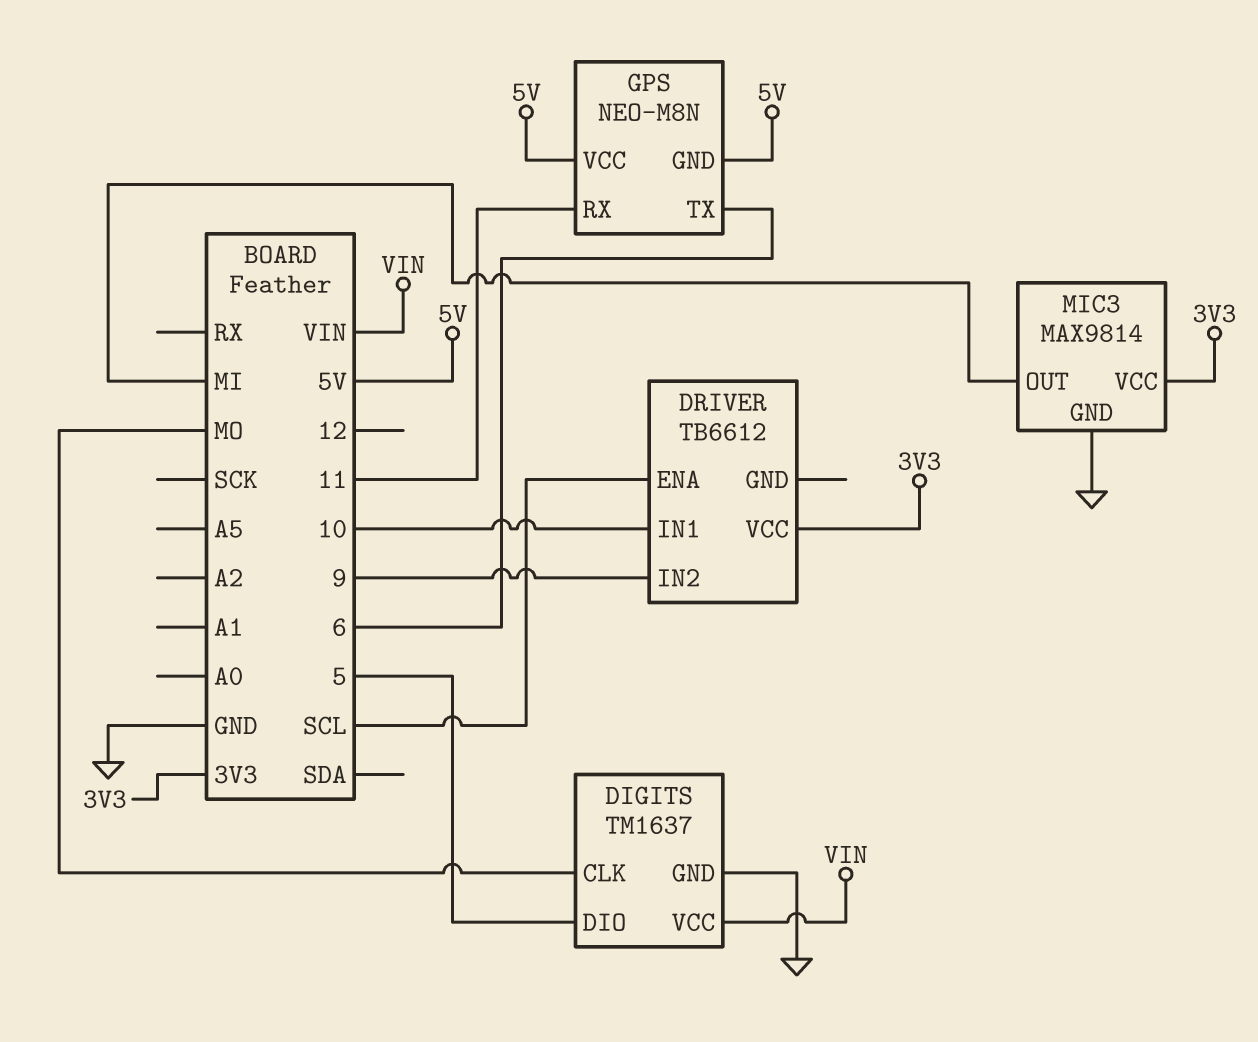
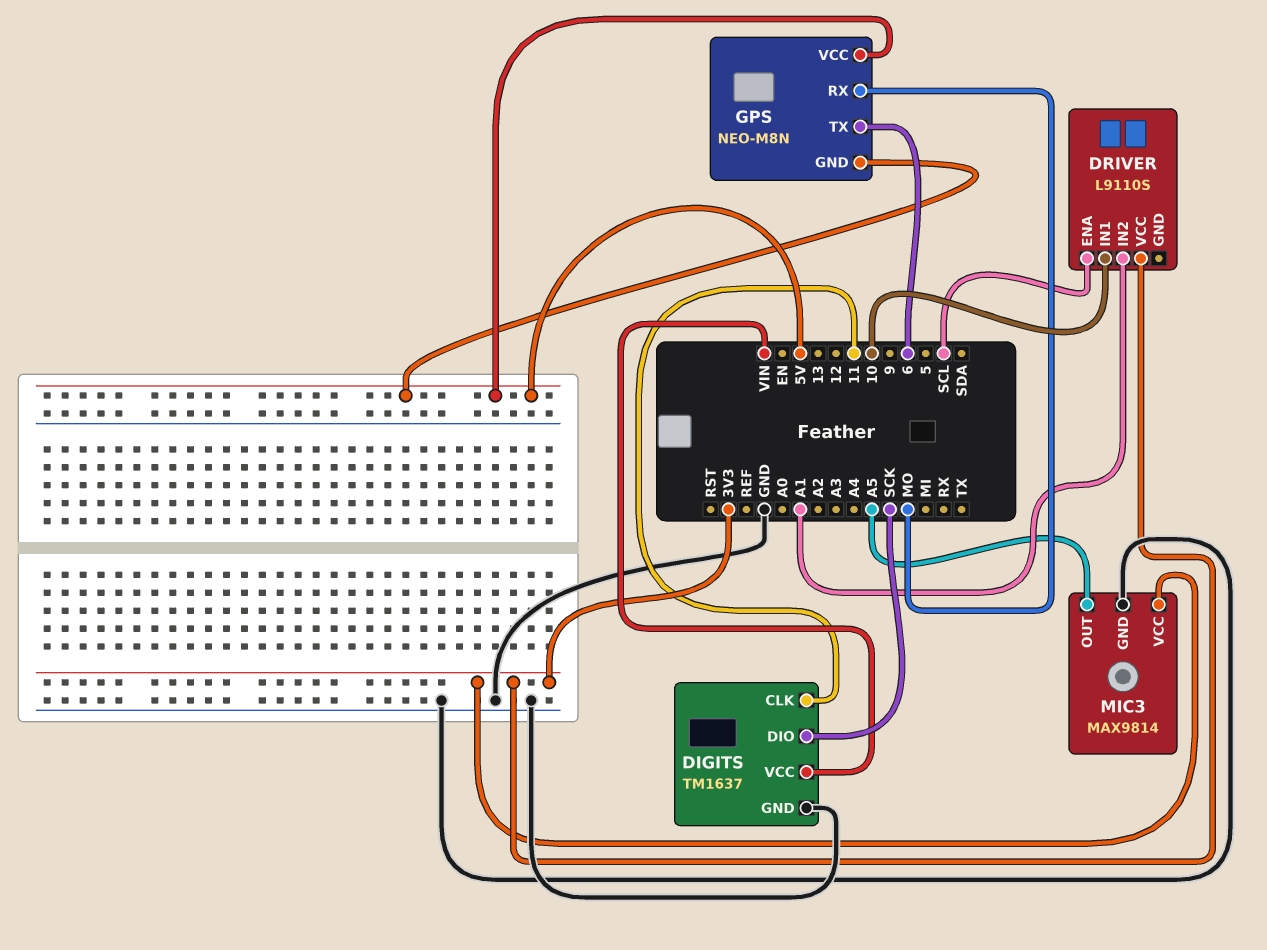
DIGITS pin CLK: MO -> 11
DIGITS pin DIO: 5 -> SCK
DRIVER: TB6612 -> L9110S
DRIVER pin IN2: 9 -> A1
GPS pin RX: 11 -> MO
MIC3 pin OUT: MI -> A5

